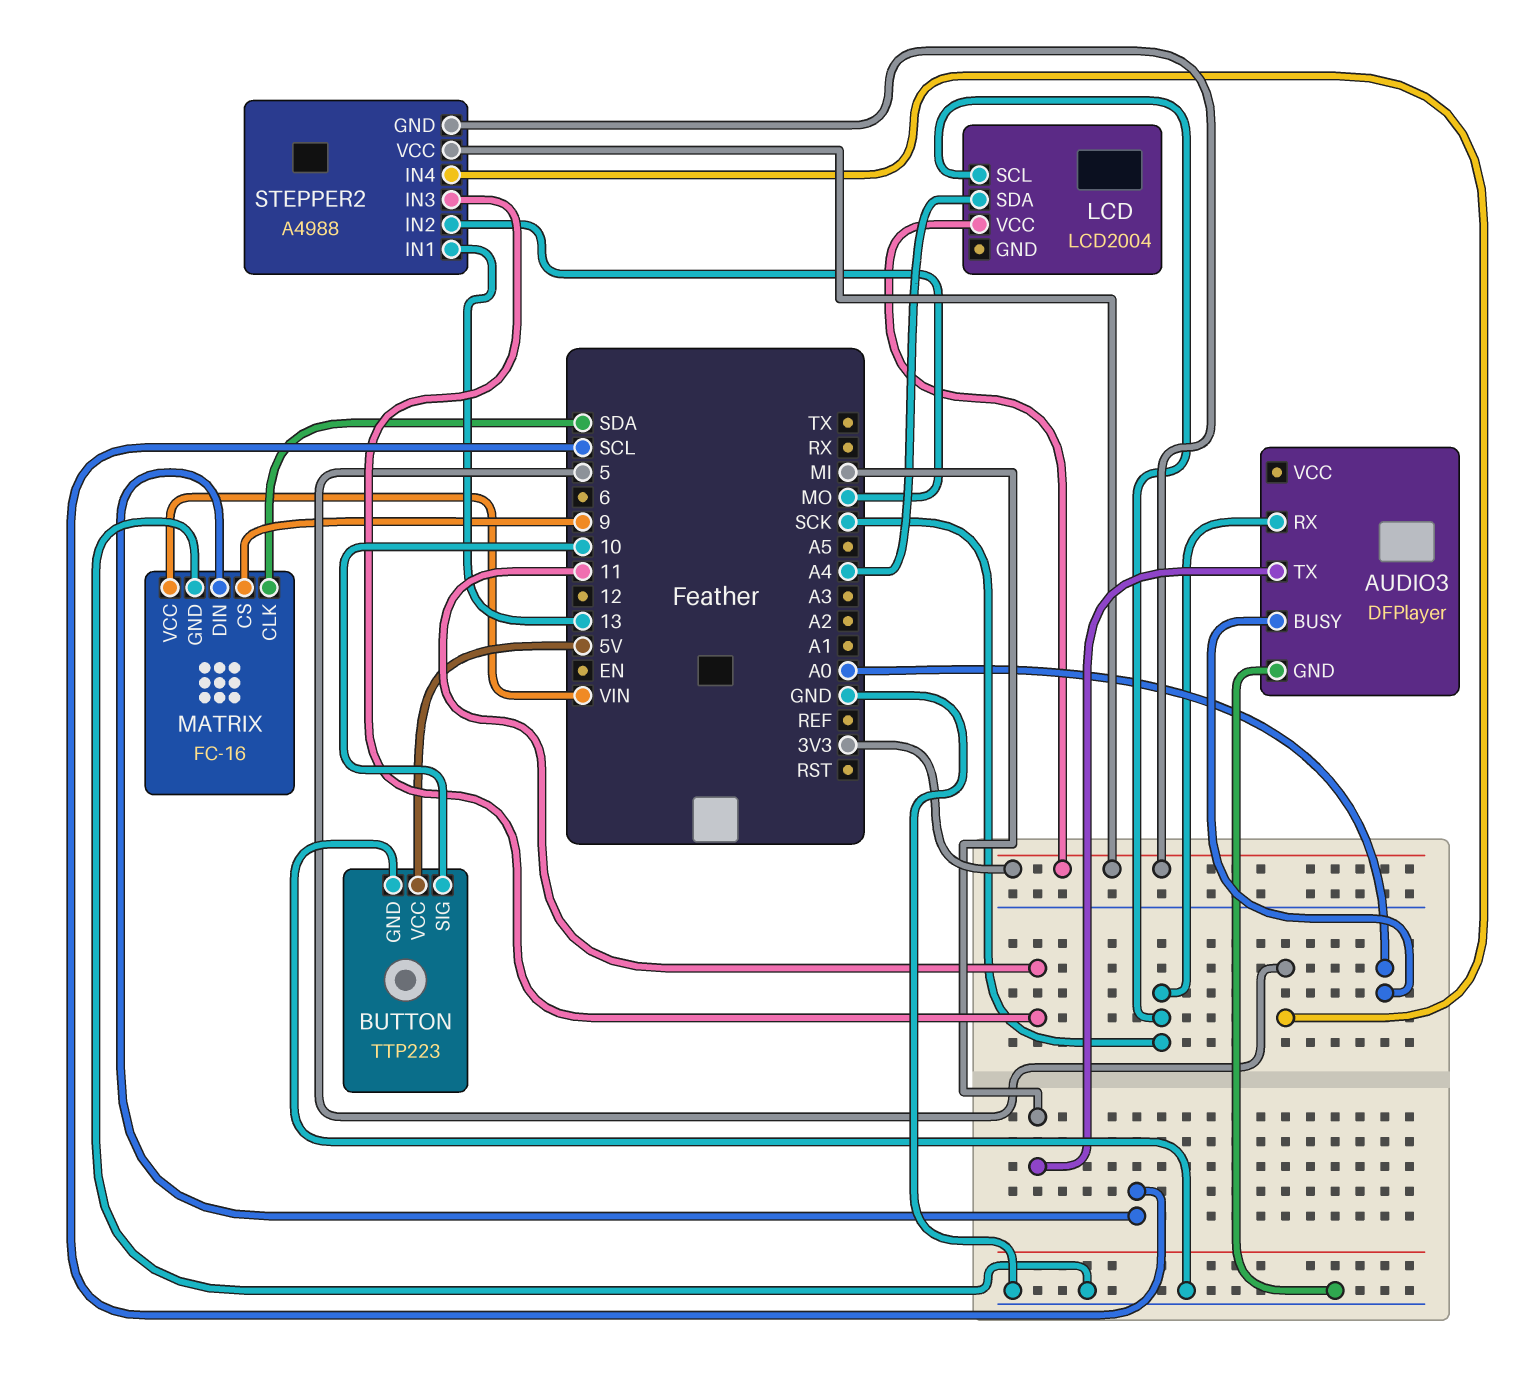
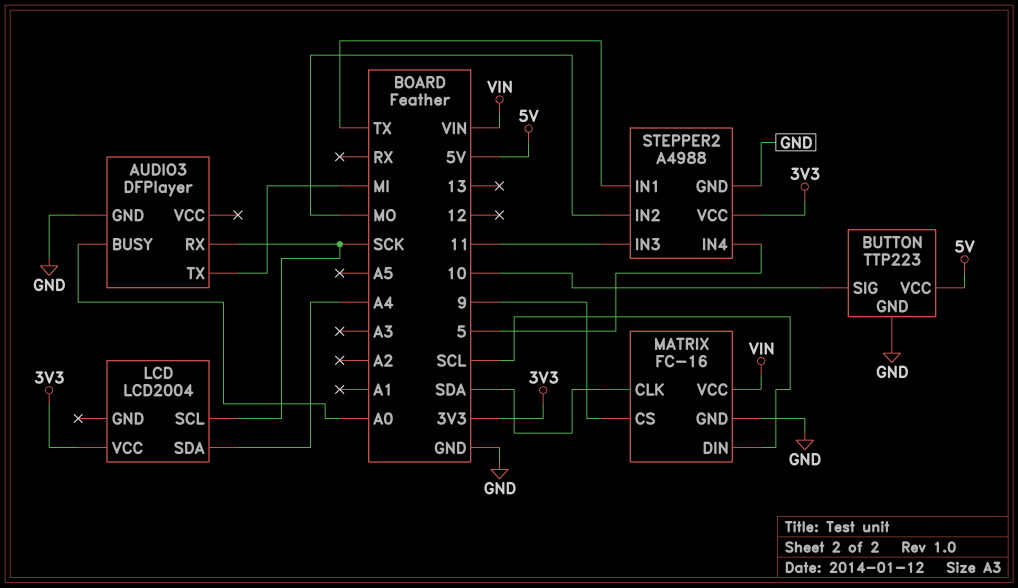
STEPPER2 pin GND: 3V3 -> GND
STEPPER2 pin IN1: 13 -> TX

